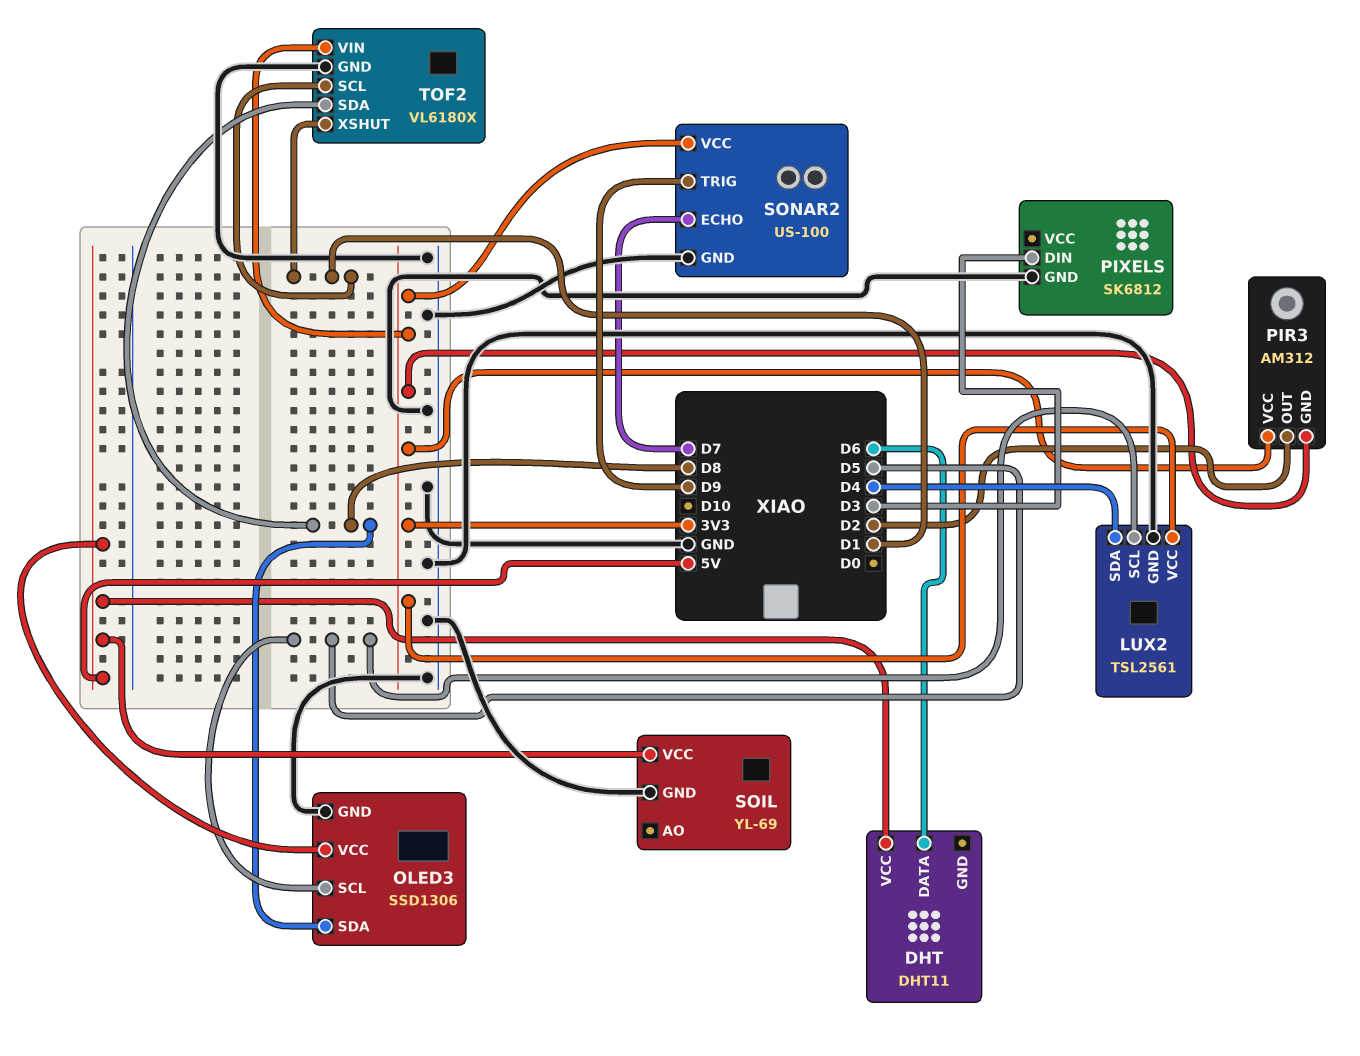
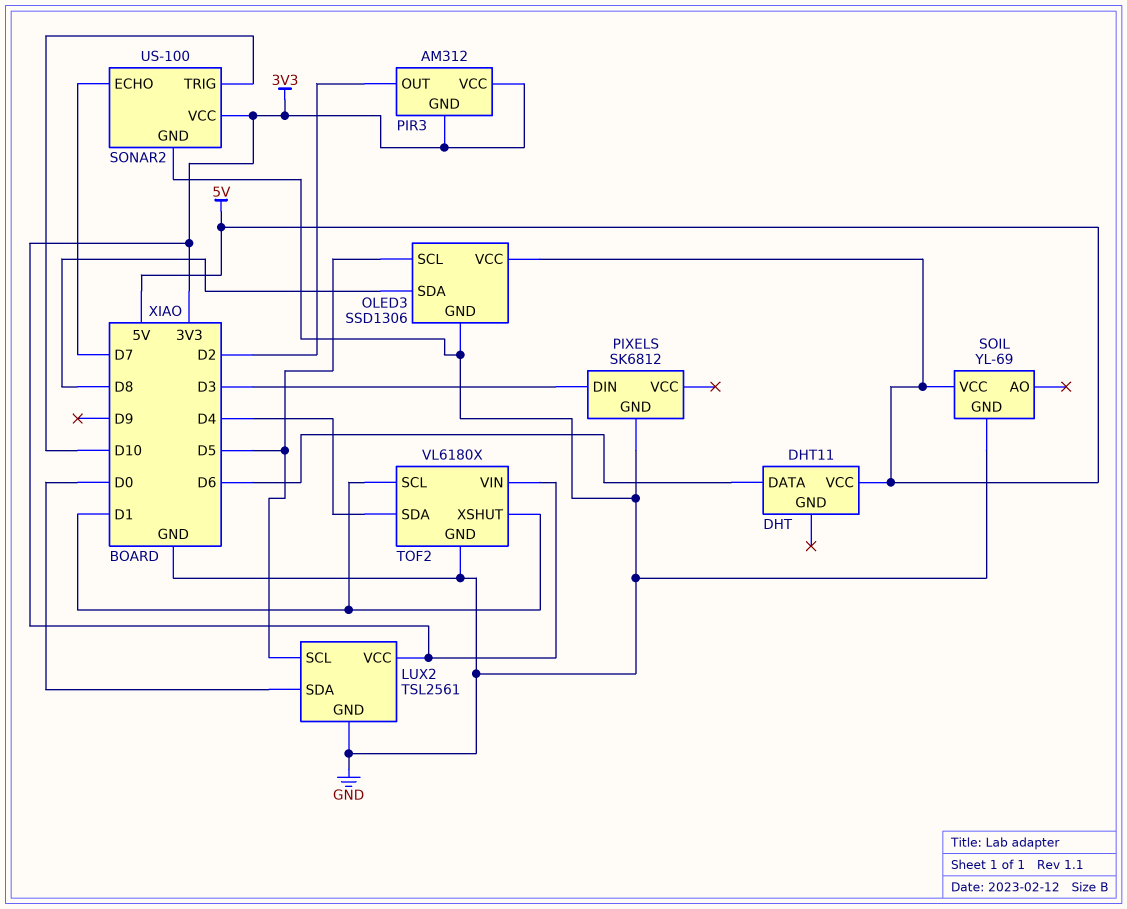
LUX2 pin SDA: D4 -> D0
SONAR2 pin TRIG: D9 -> D10
TOF2 pin SDA: D8 -> D4

